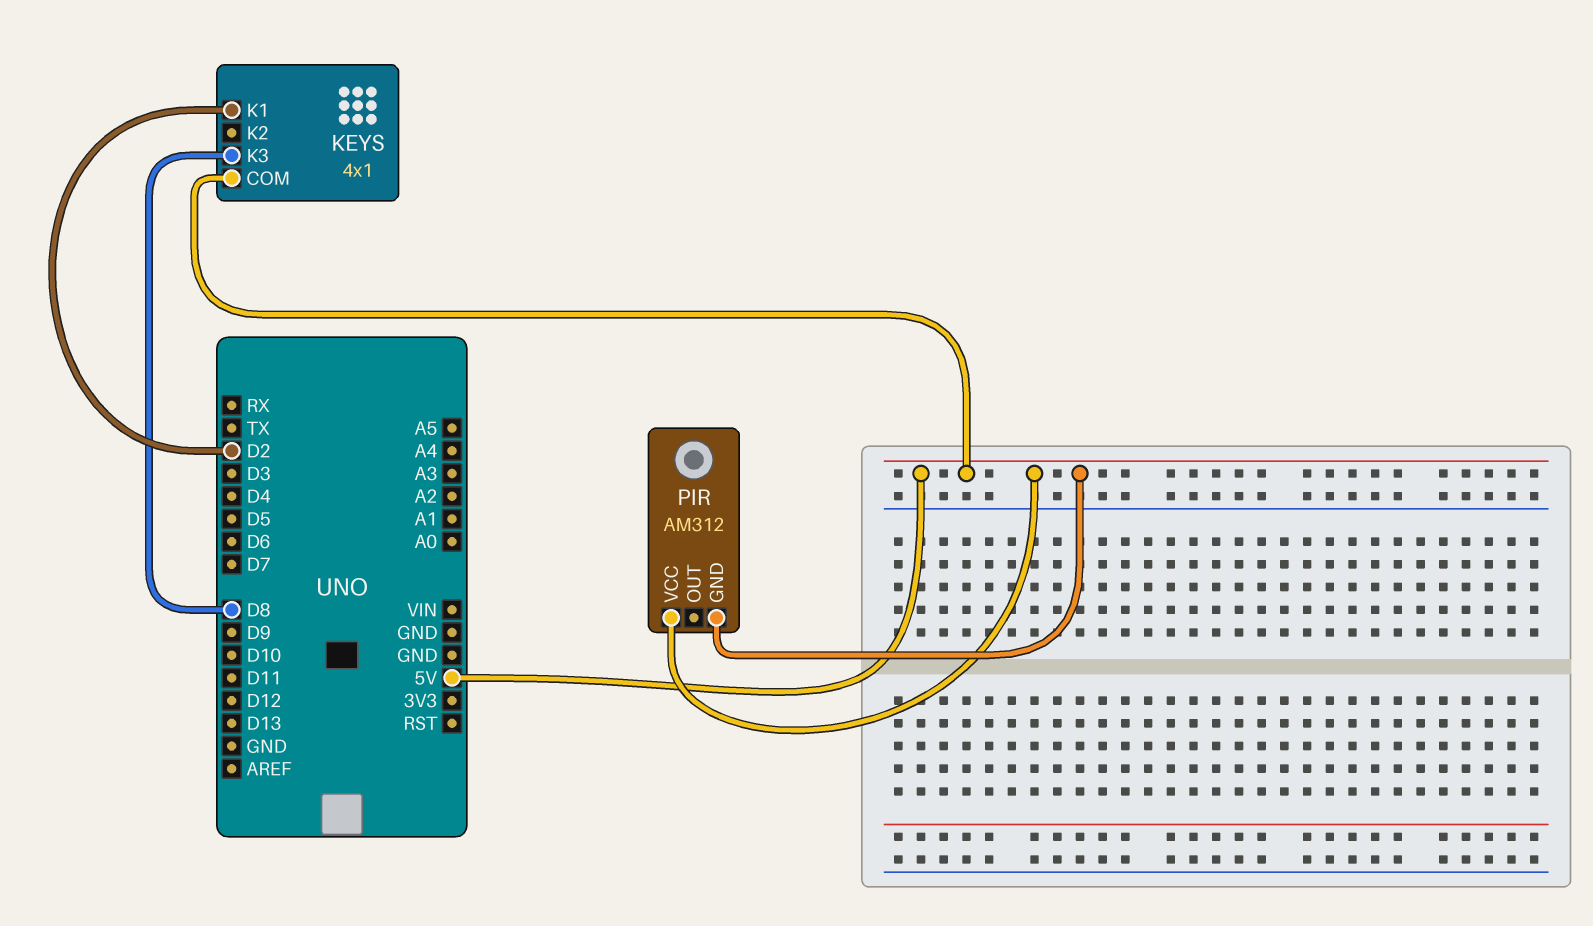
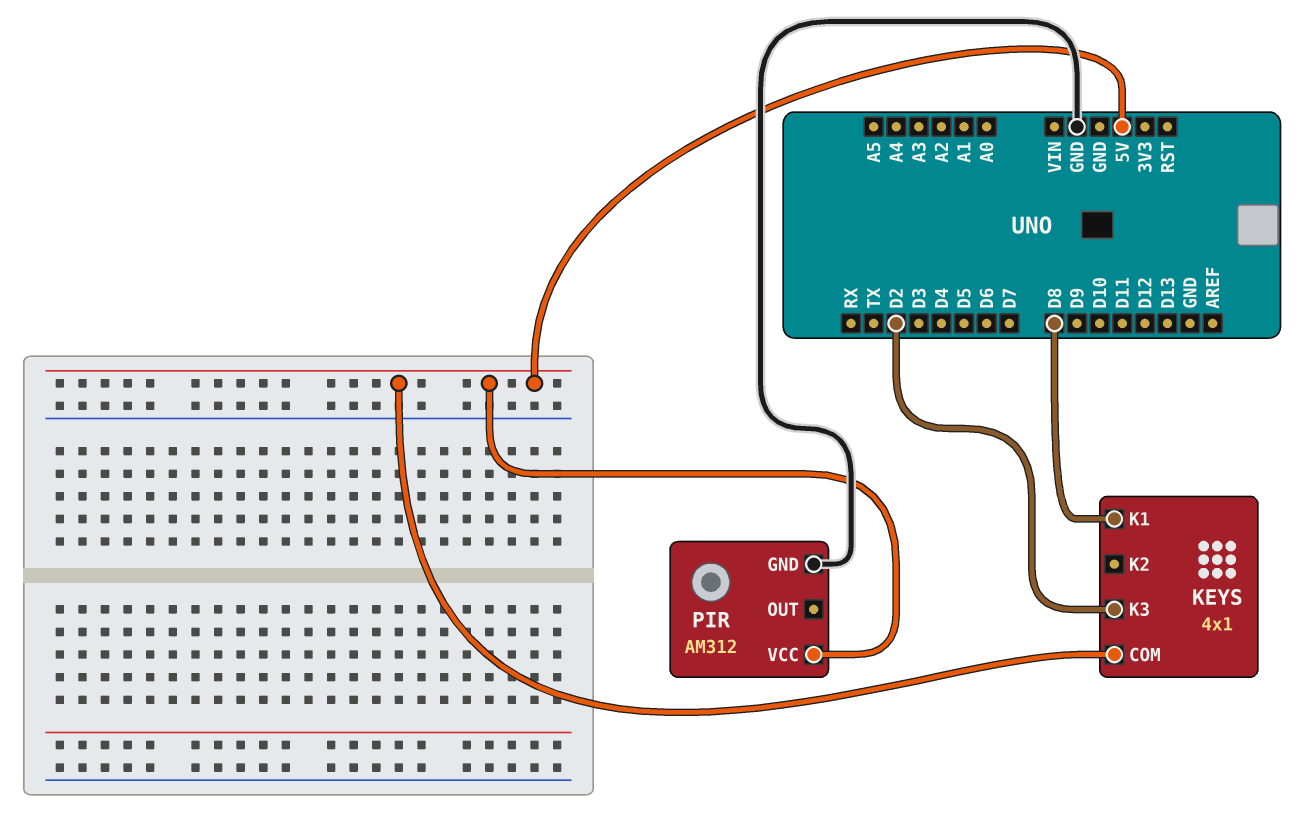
KEYS pin K1: D2 -> D8
KEYS pin K3: D8 -> D2
PIR pin GND: 5V -> GND

